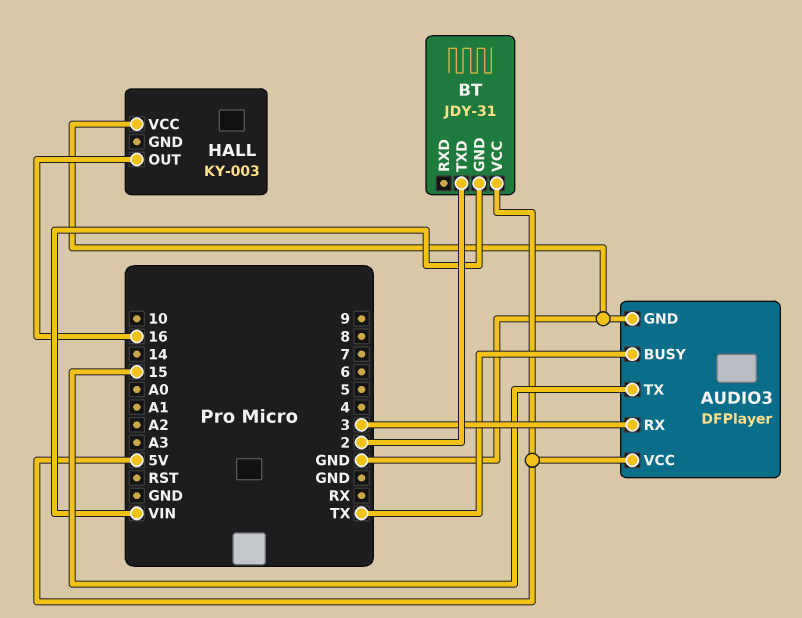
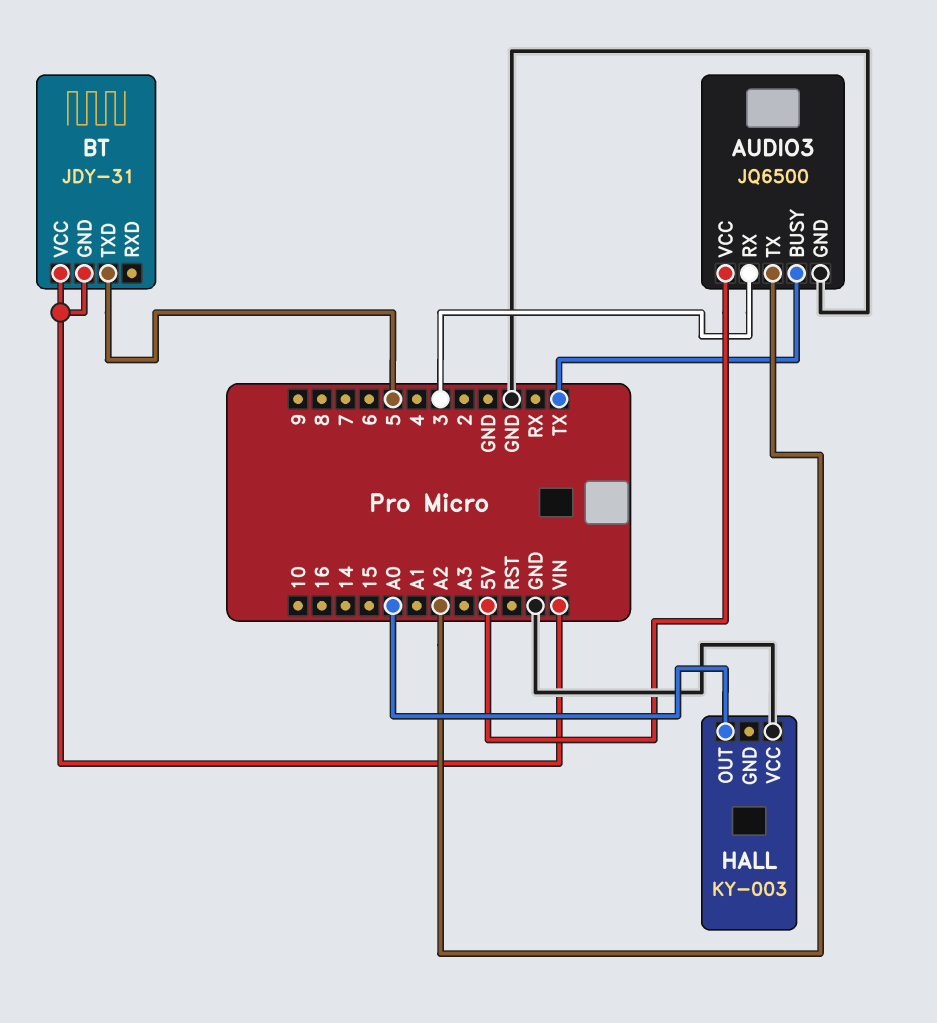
AUDIO3: DFPlayer -> JQ6500
AUDIO3 pin TX: 15 -> A2
BT pin TXD: 2 -> 5
BT pin VCC: 5V -> VIN
HALL pin OUT: 16 -> A0

